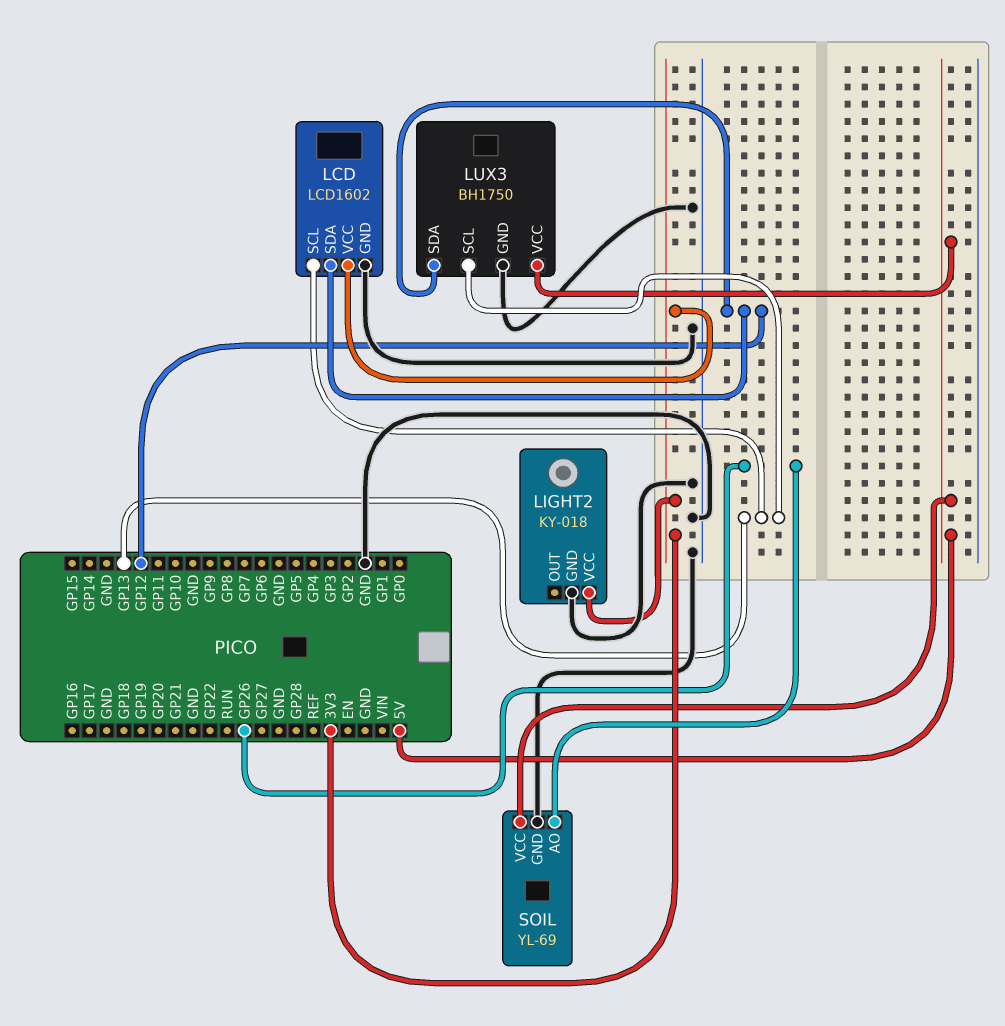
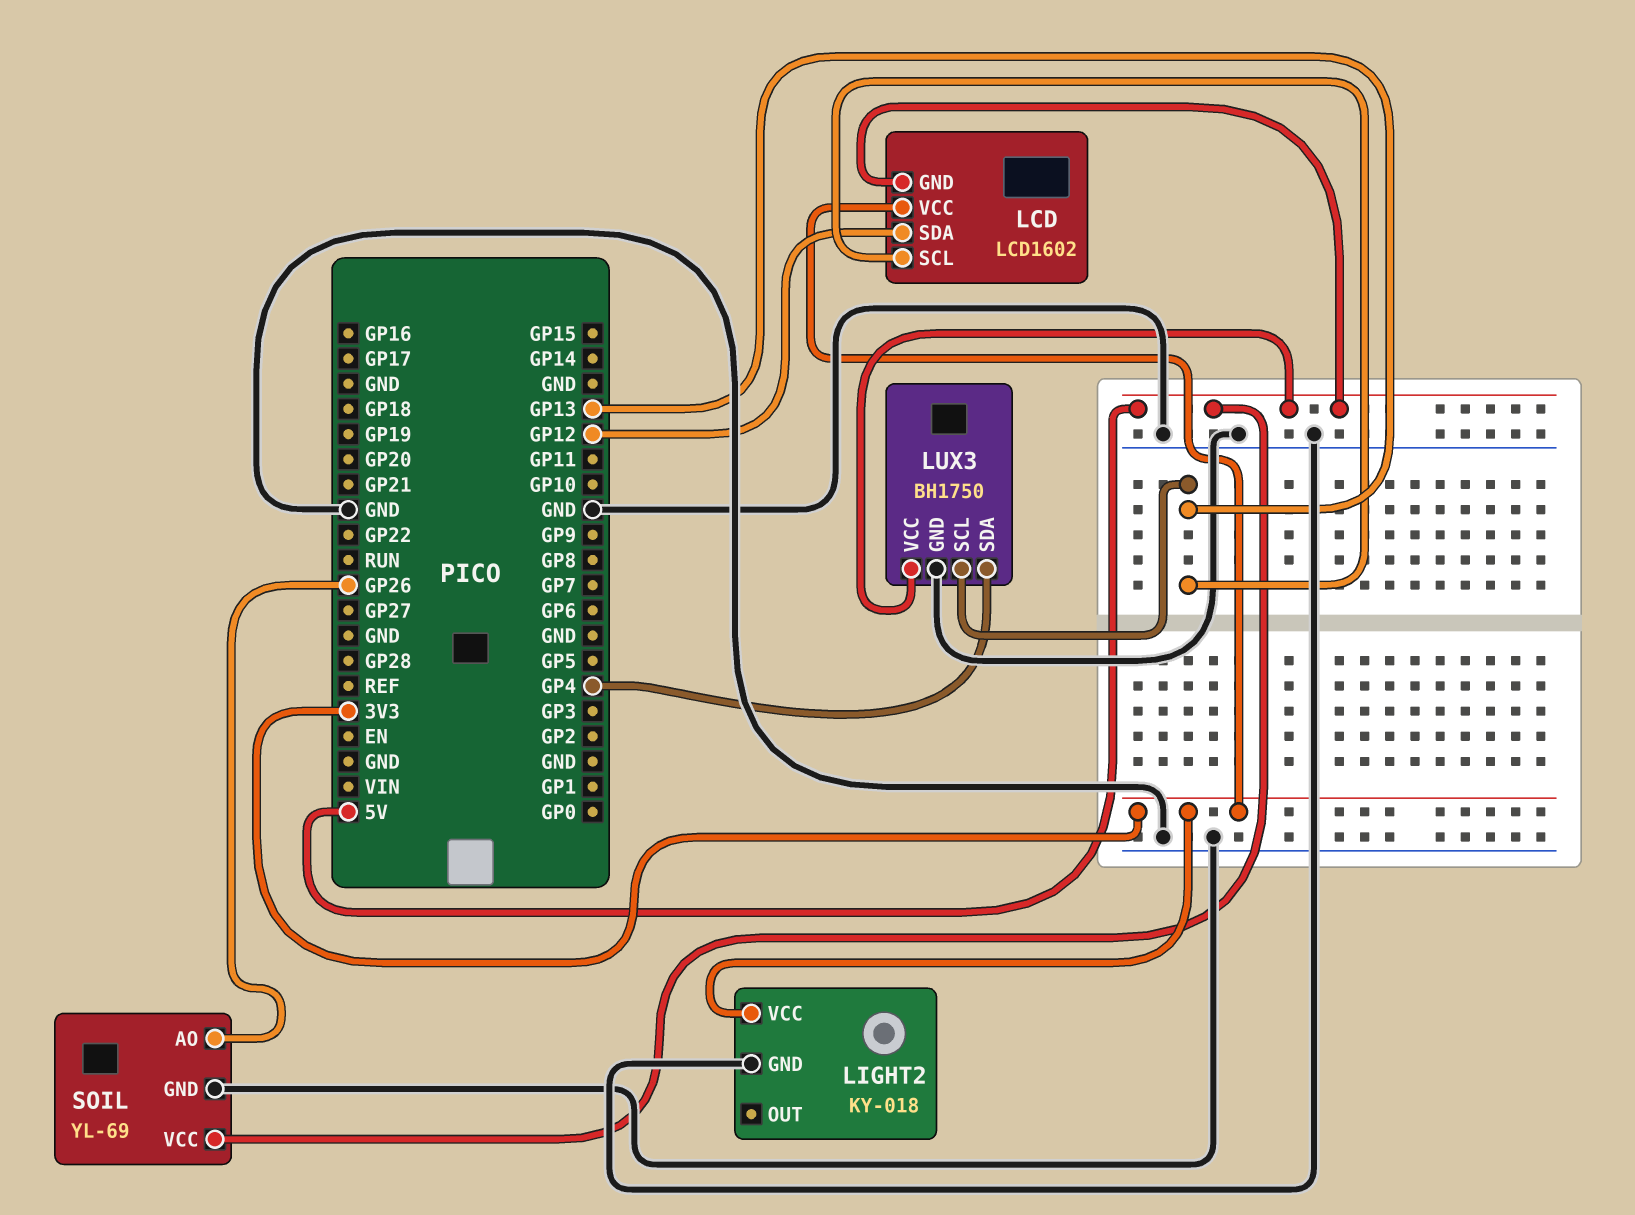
LCD pin GND: GND -> 5V
LUX3 pin SDA: GP12 -> GP4

